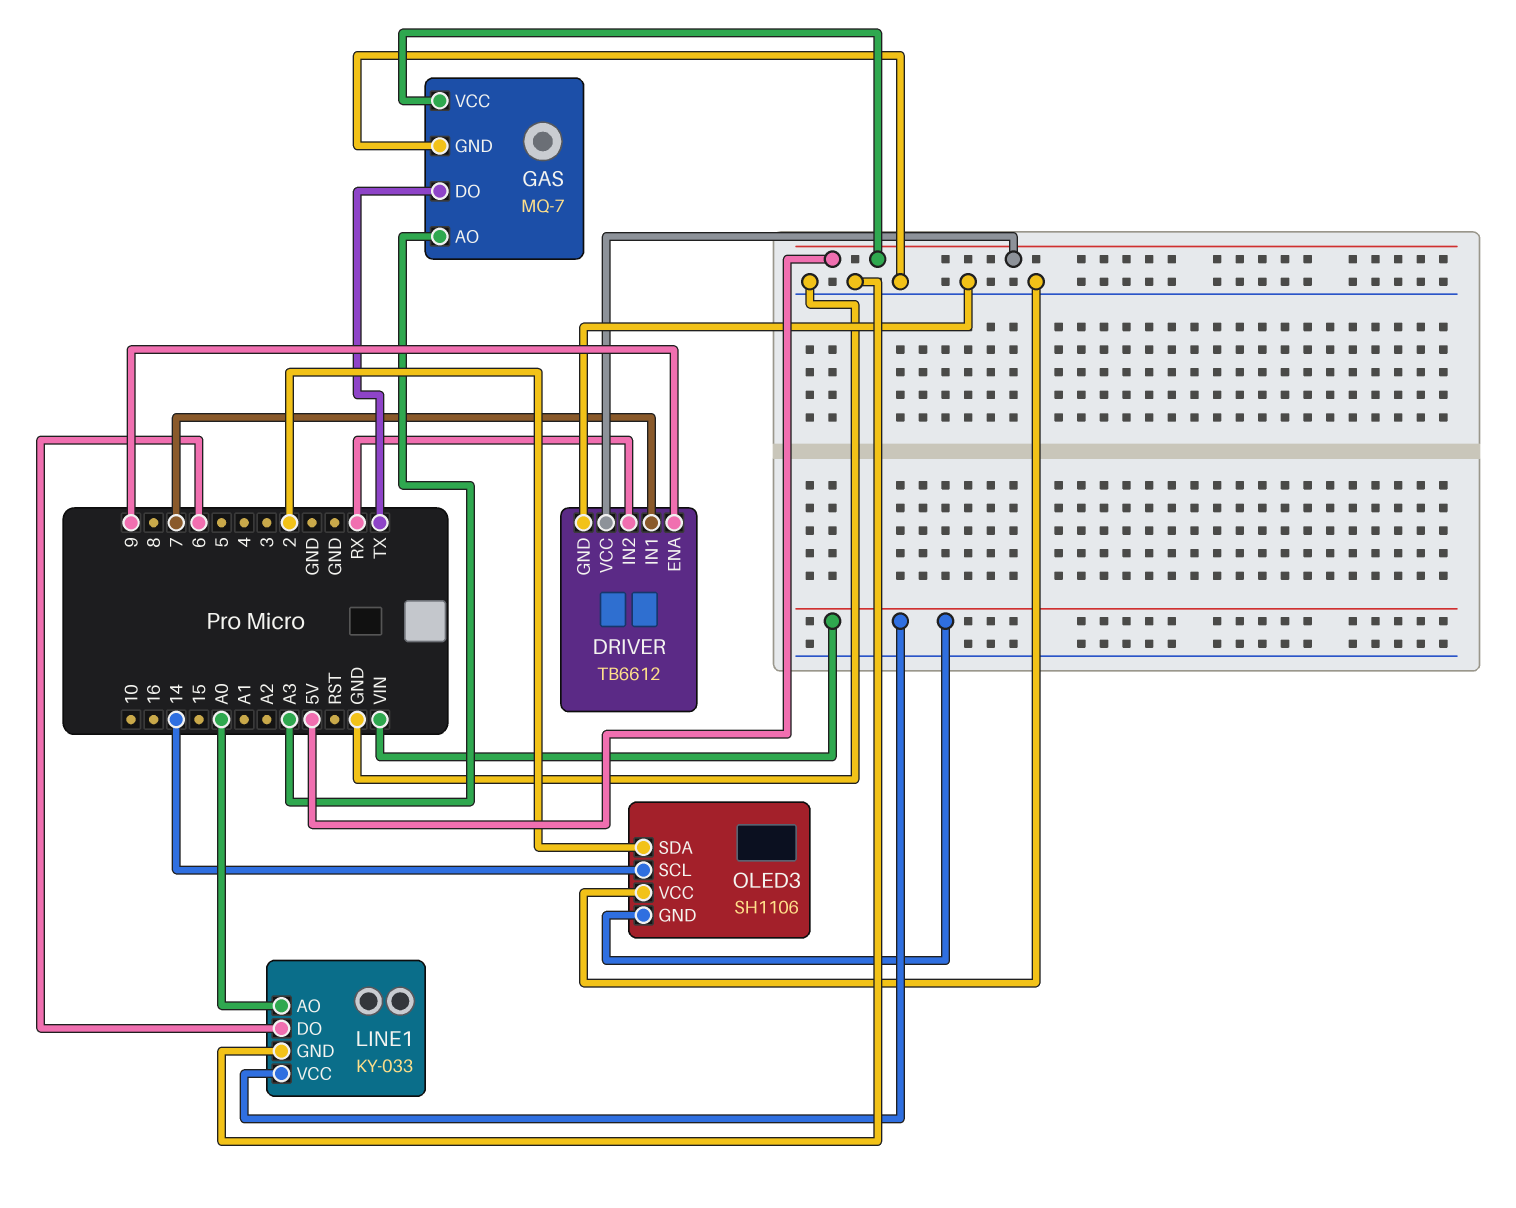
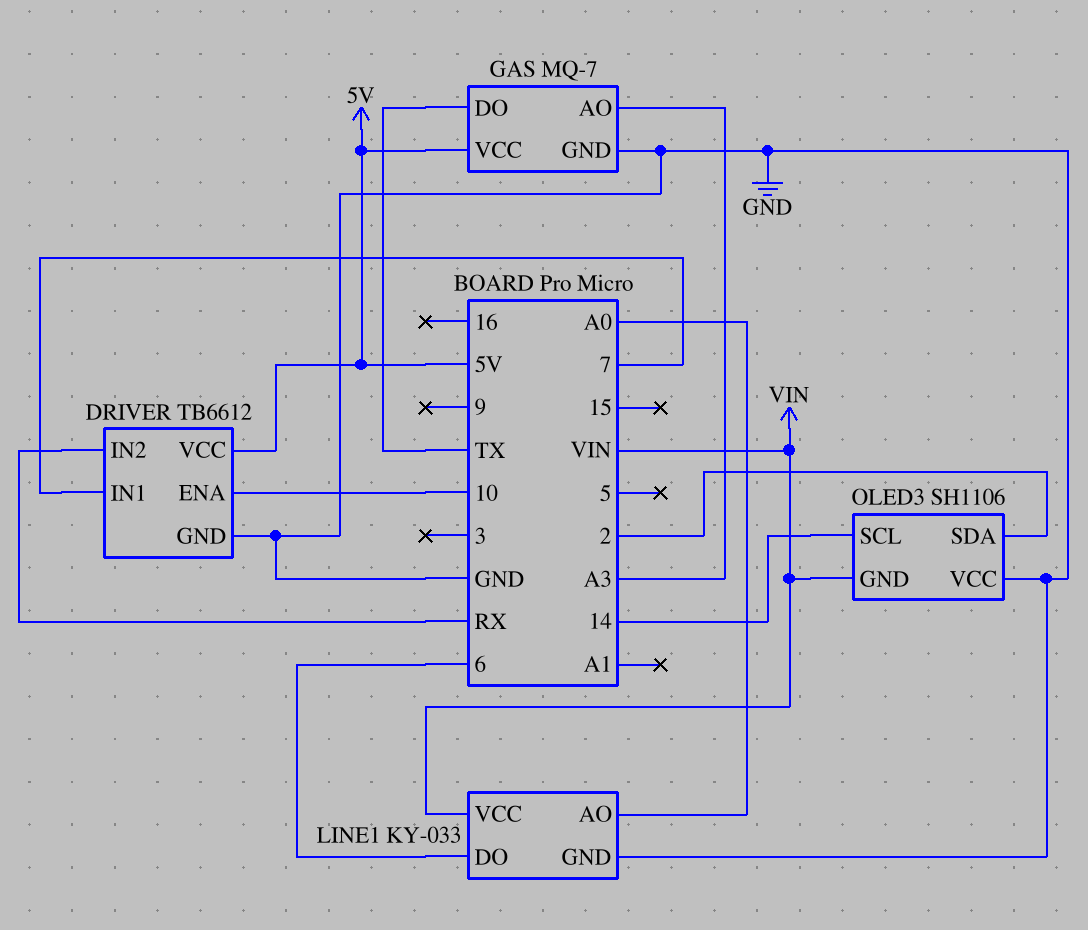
DRIVER pin ENA: 9 -> 10

